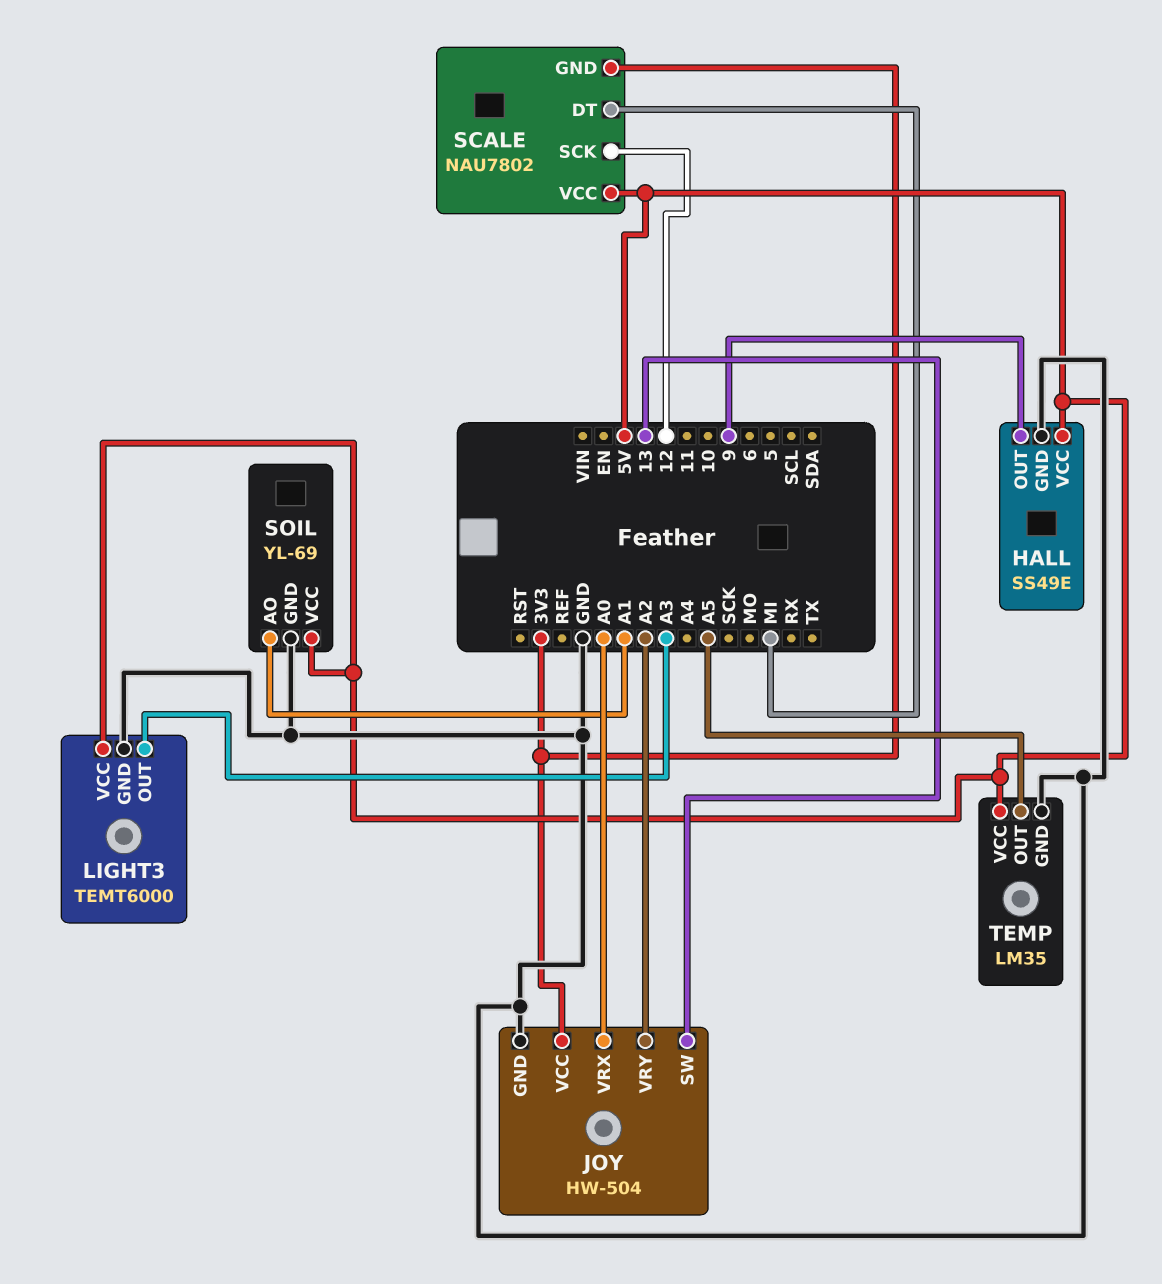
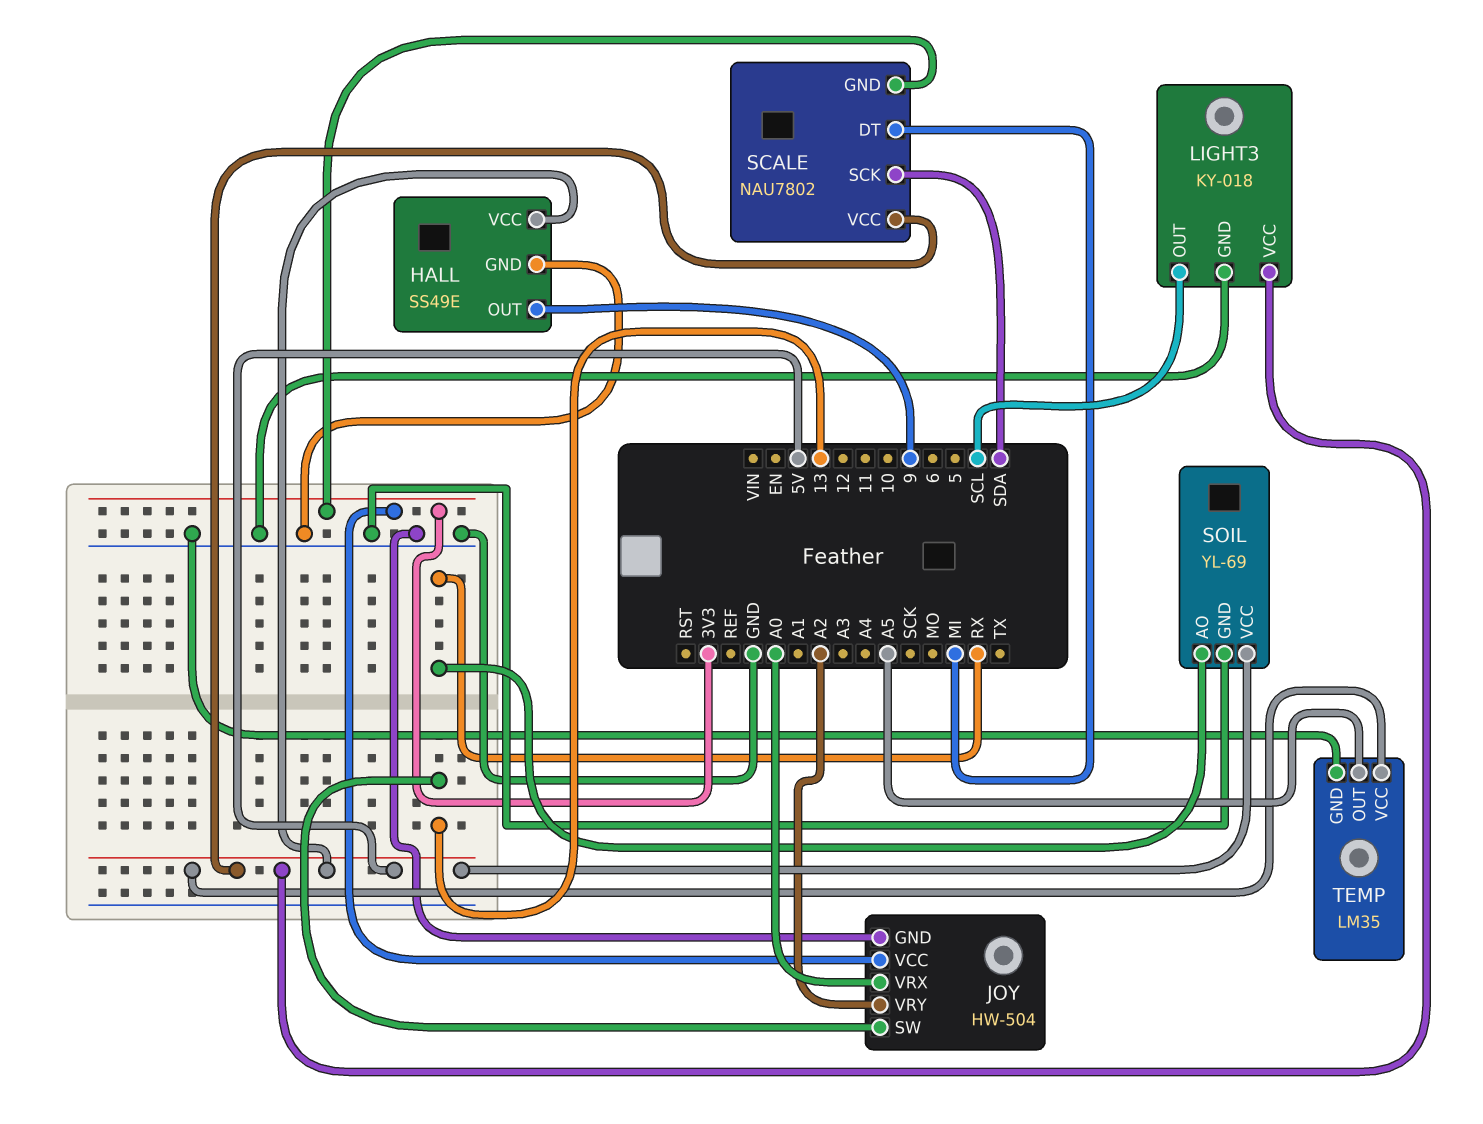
LIGHT3: TEMT6000 -> KY-018
LIGHT3 pin OUT: A3 -> SCL
SCALE pin SCK: 12 -> SDA
SOIL pin AO: A1 -> RX

